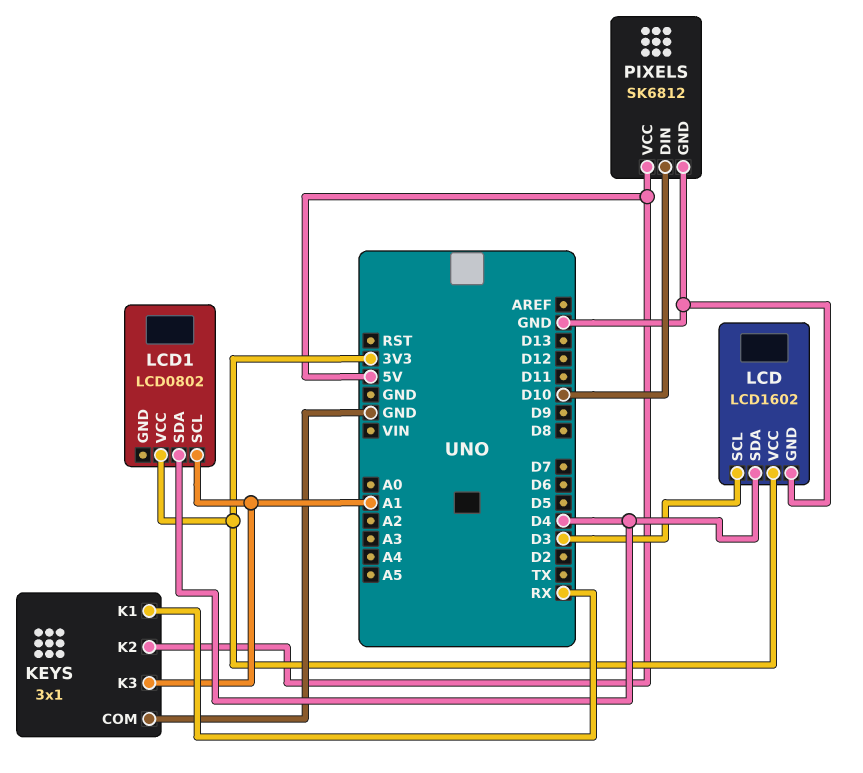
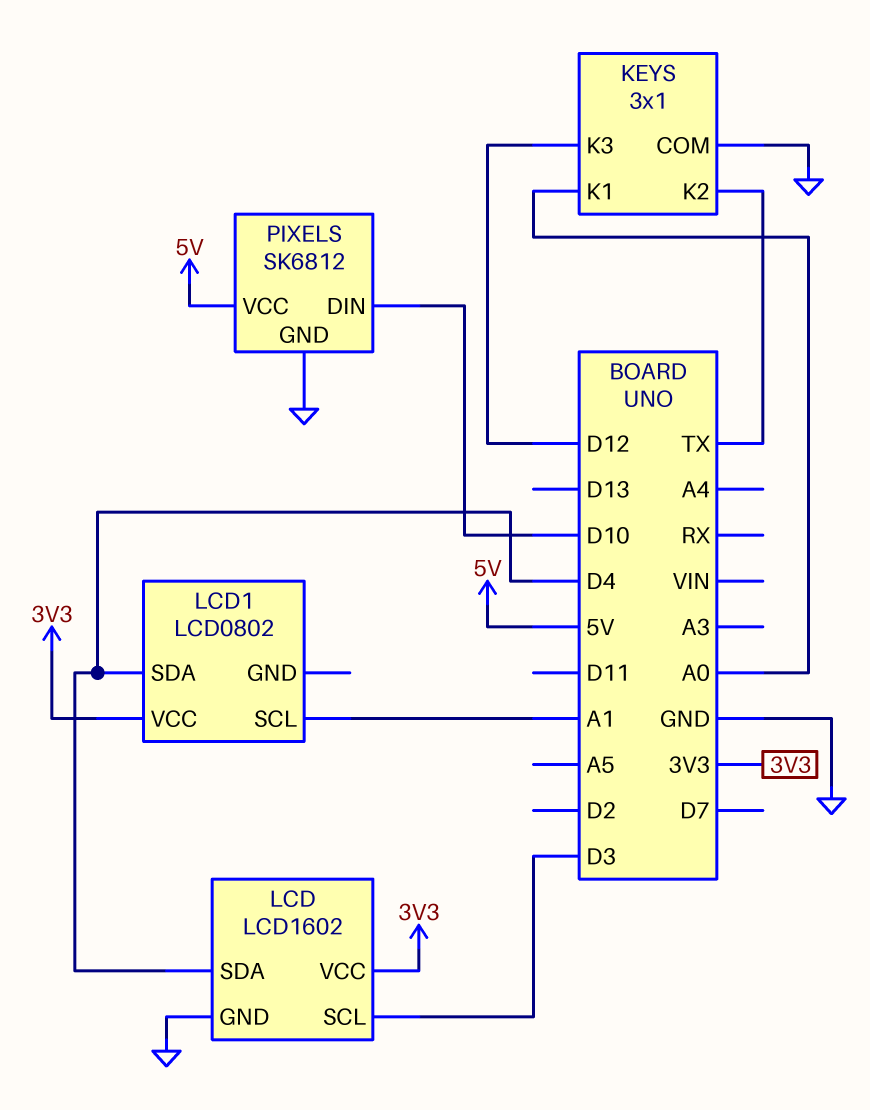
KEYS pin K1: RX -> A0
KEYS pin K2: 5V -> TX
KEYS pin K3: A1 -> D12

